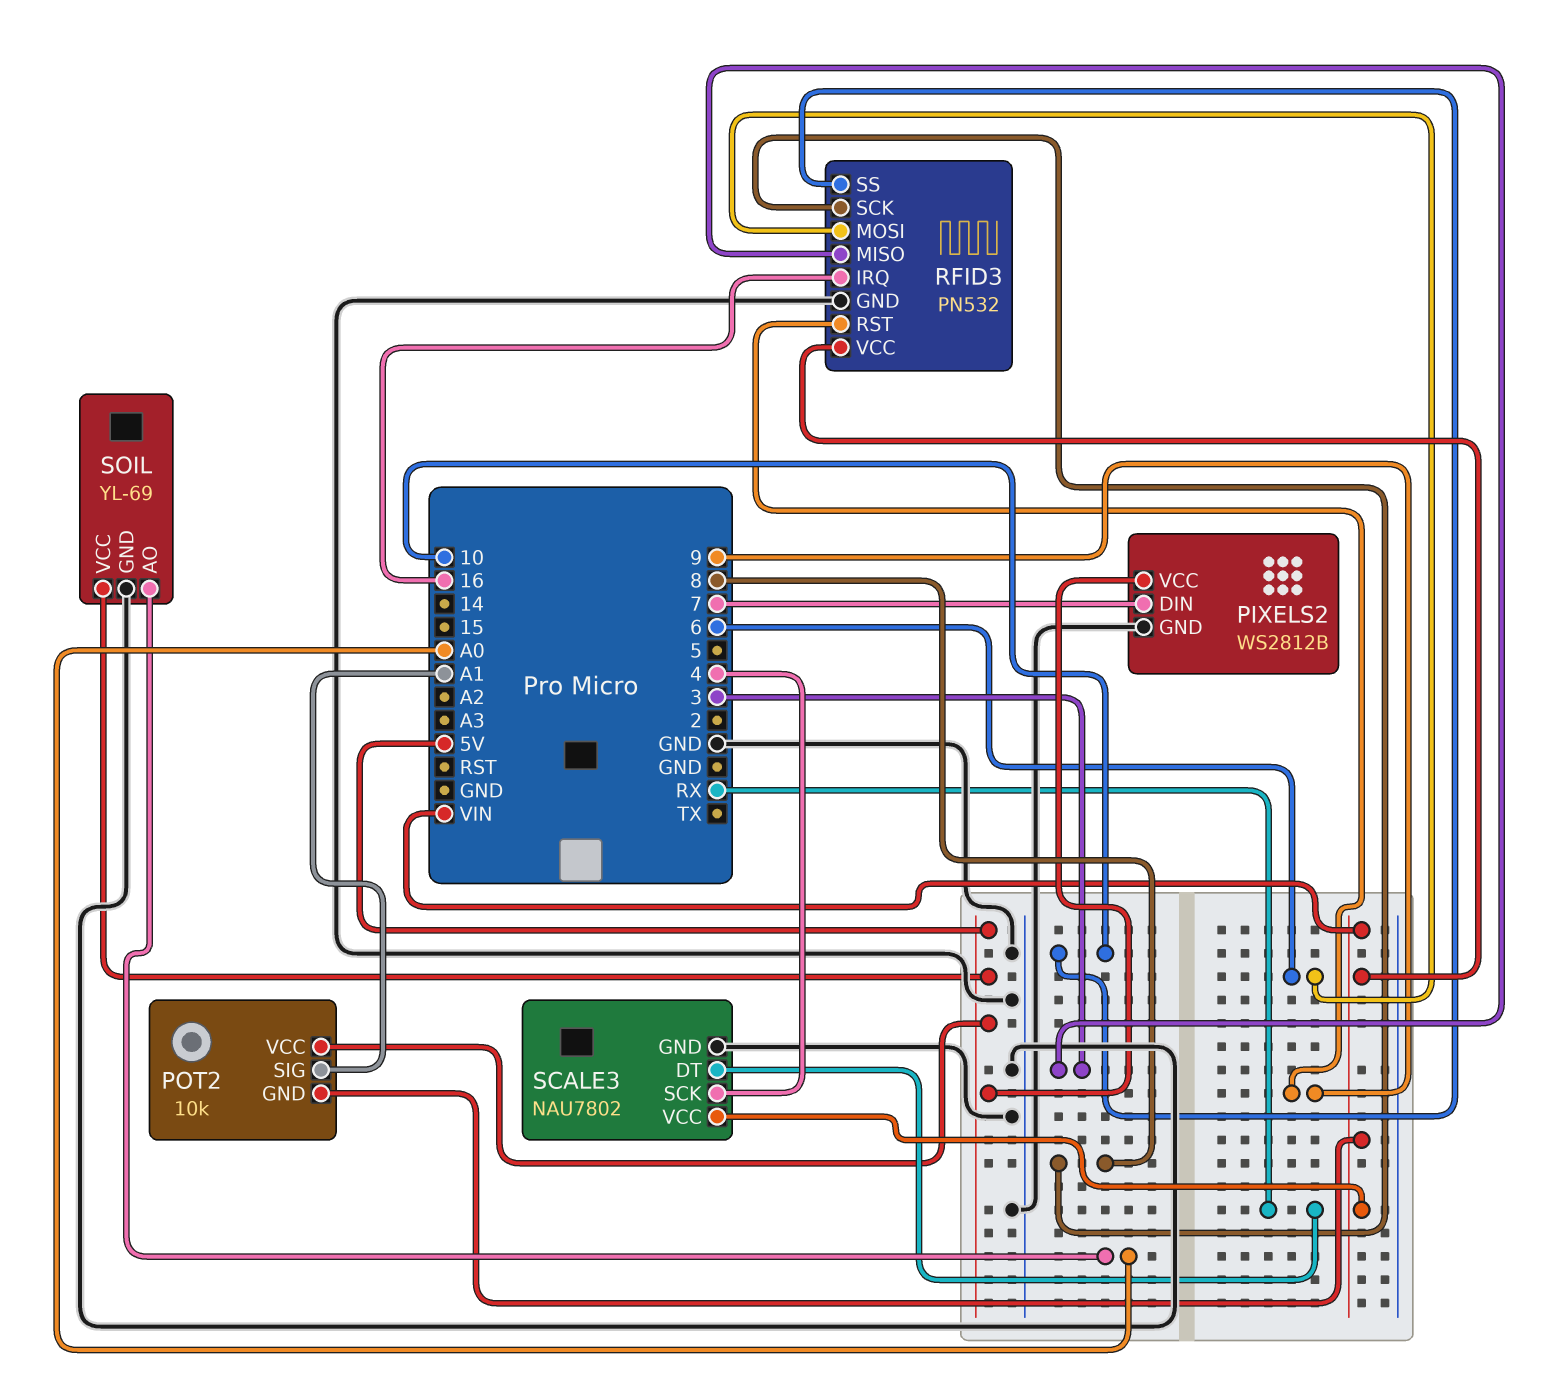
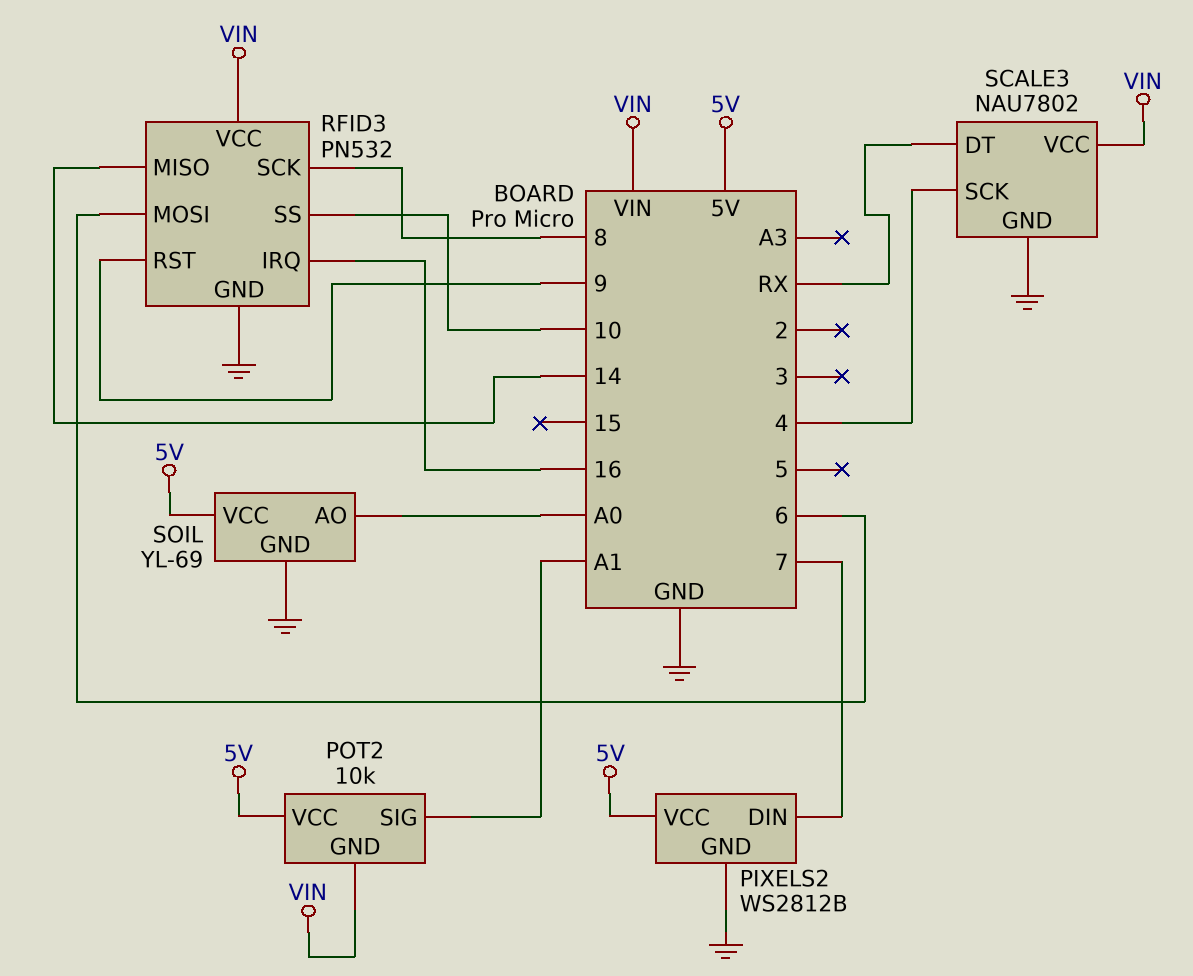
RFID3 pin MISO: 3 -> 14

